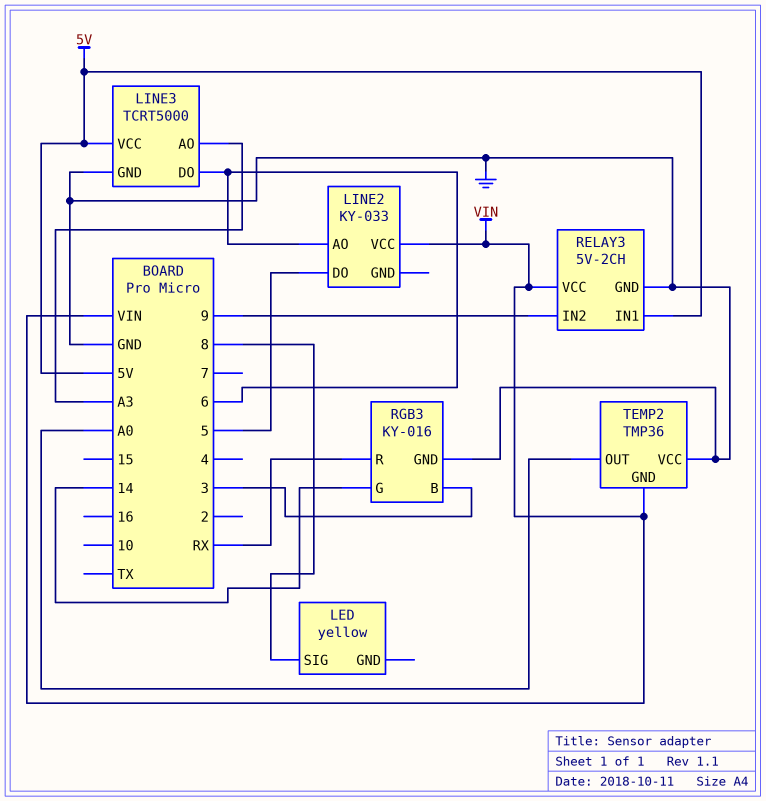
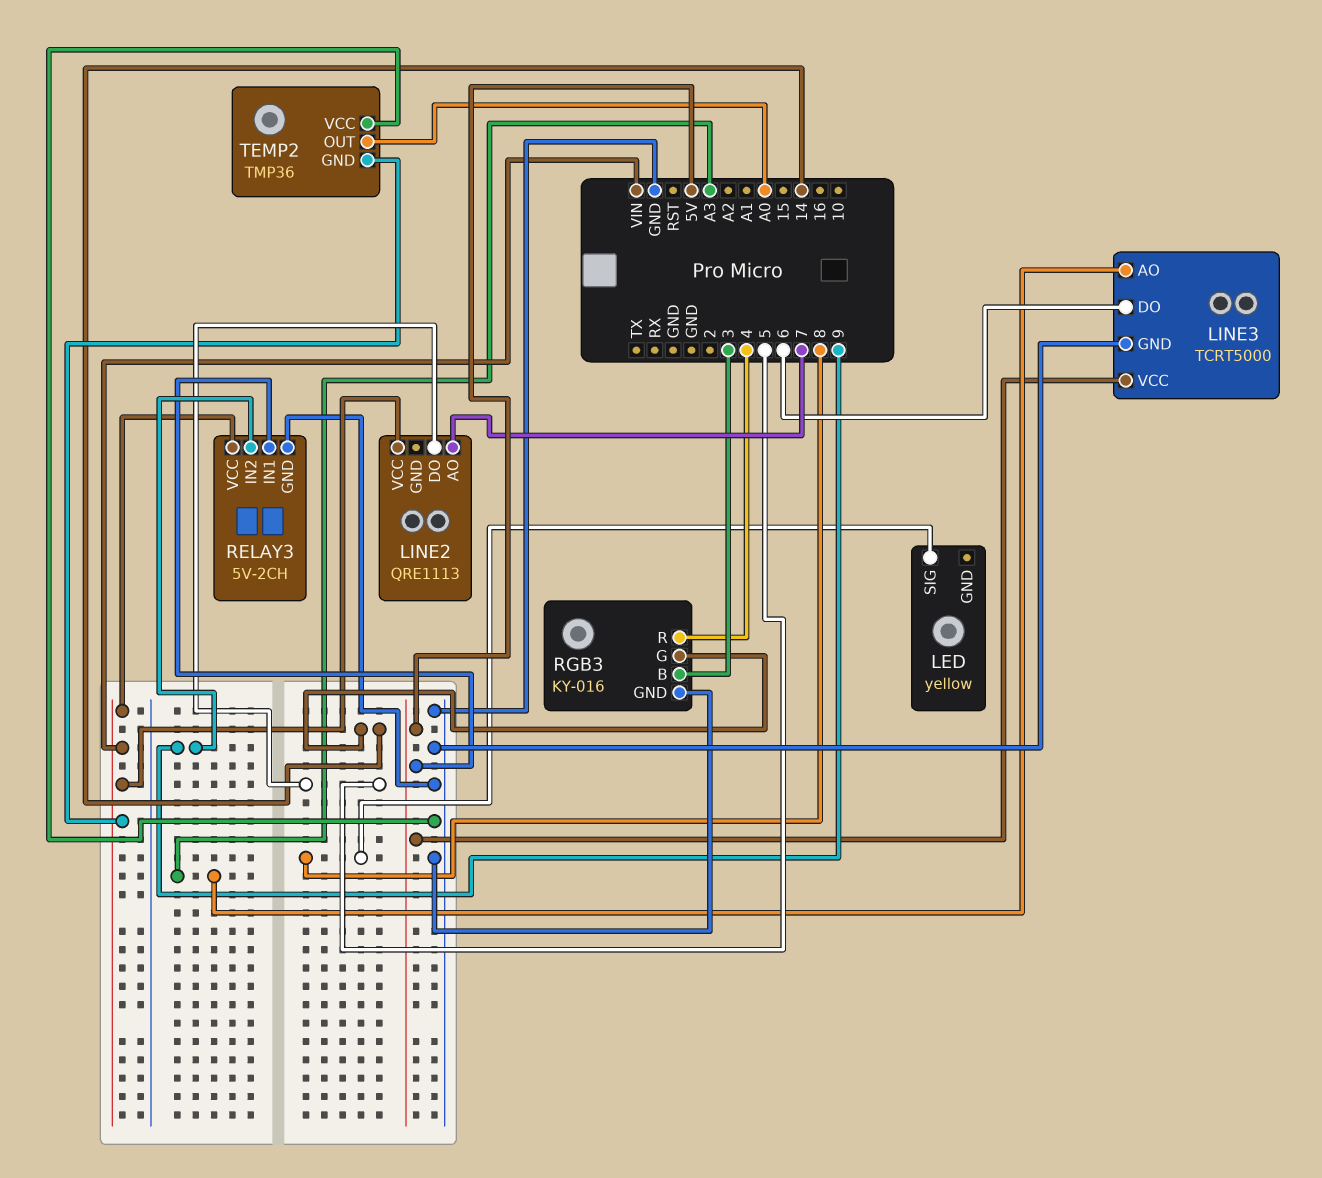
LINE2: KY-033 -> QRE1113
LINE2 pin AO: 6 -> 7
RGB3 pin R: RX -> 4

